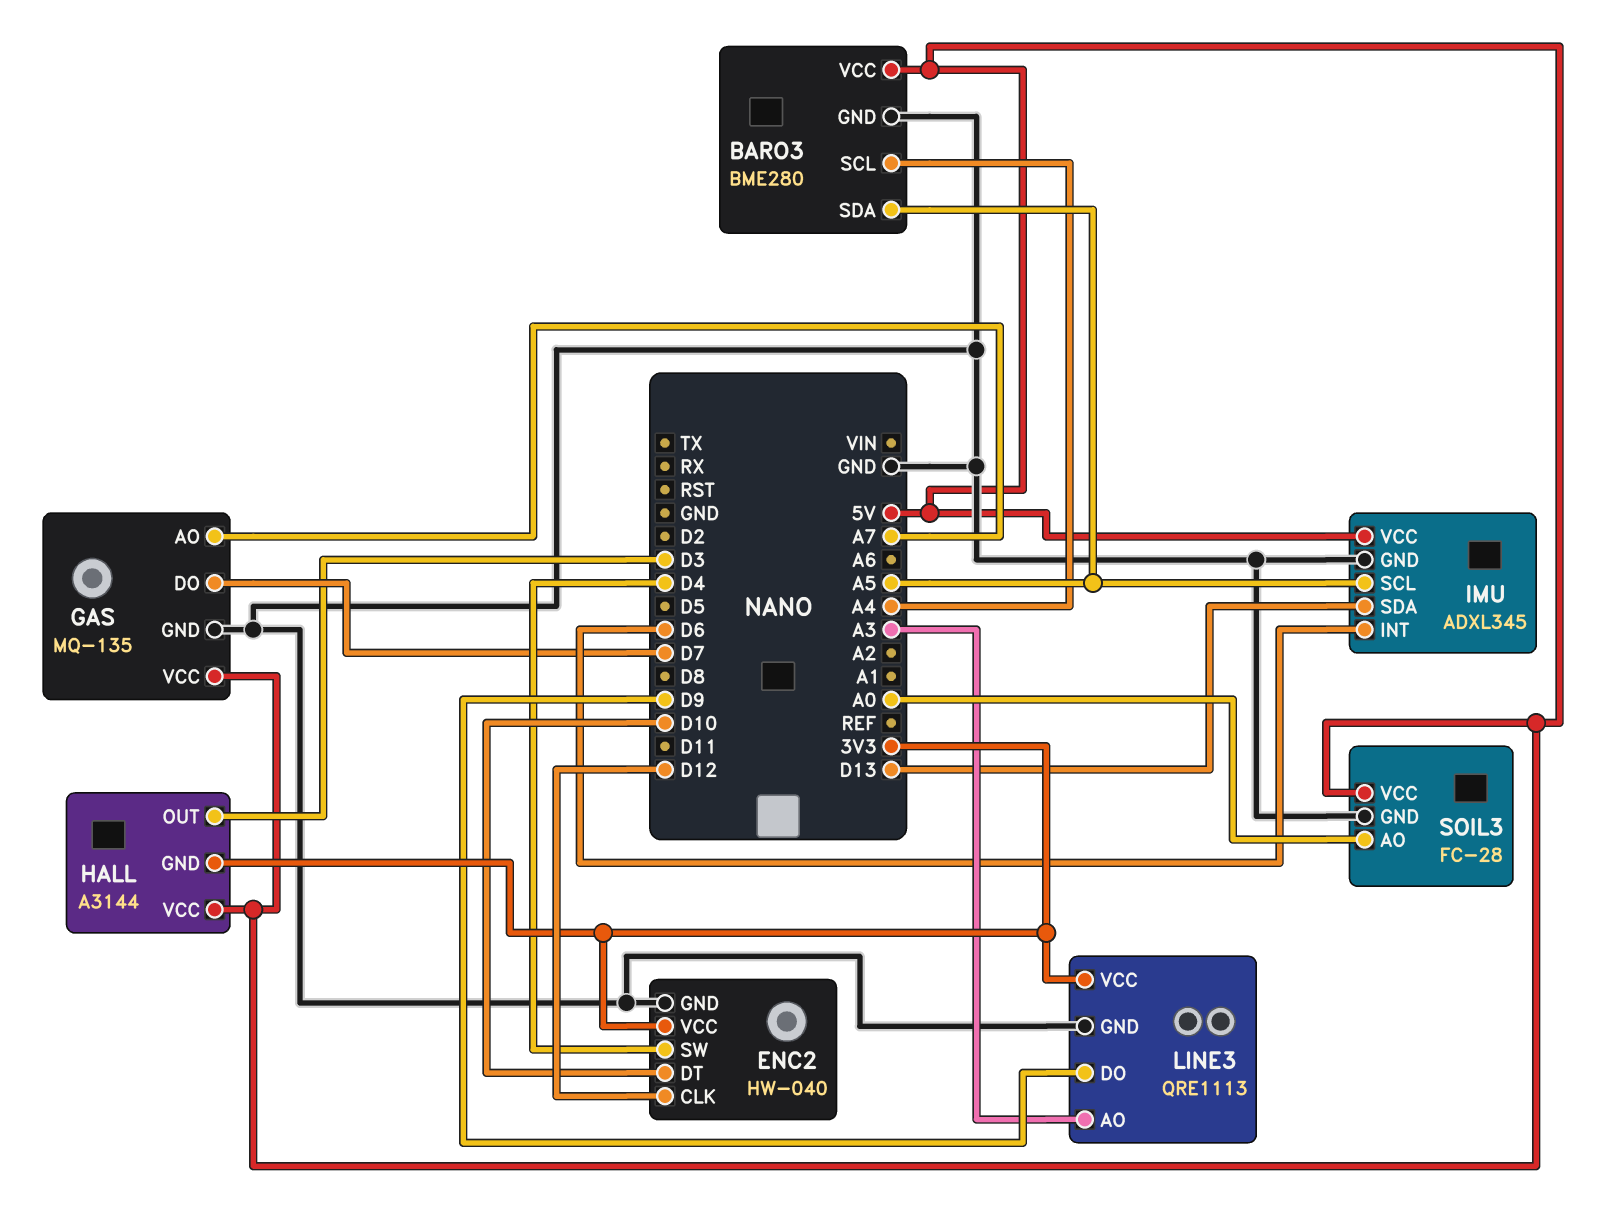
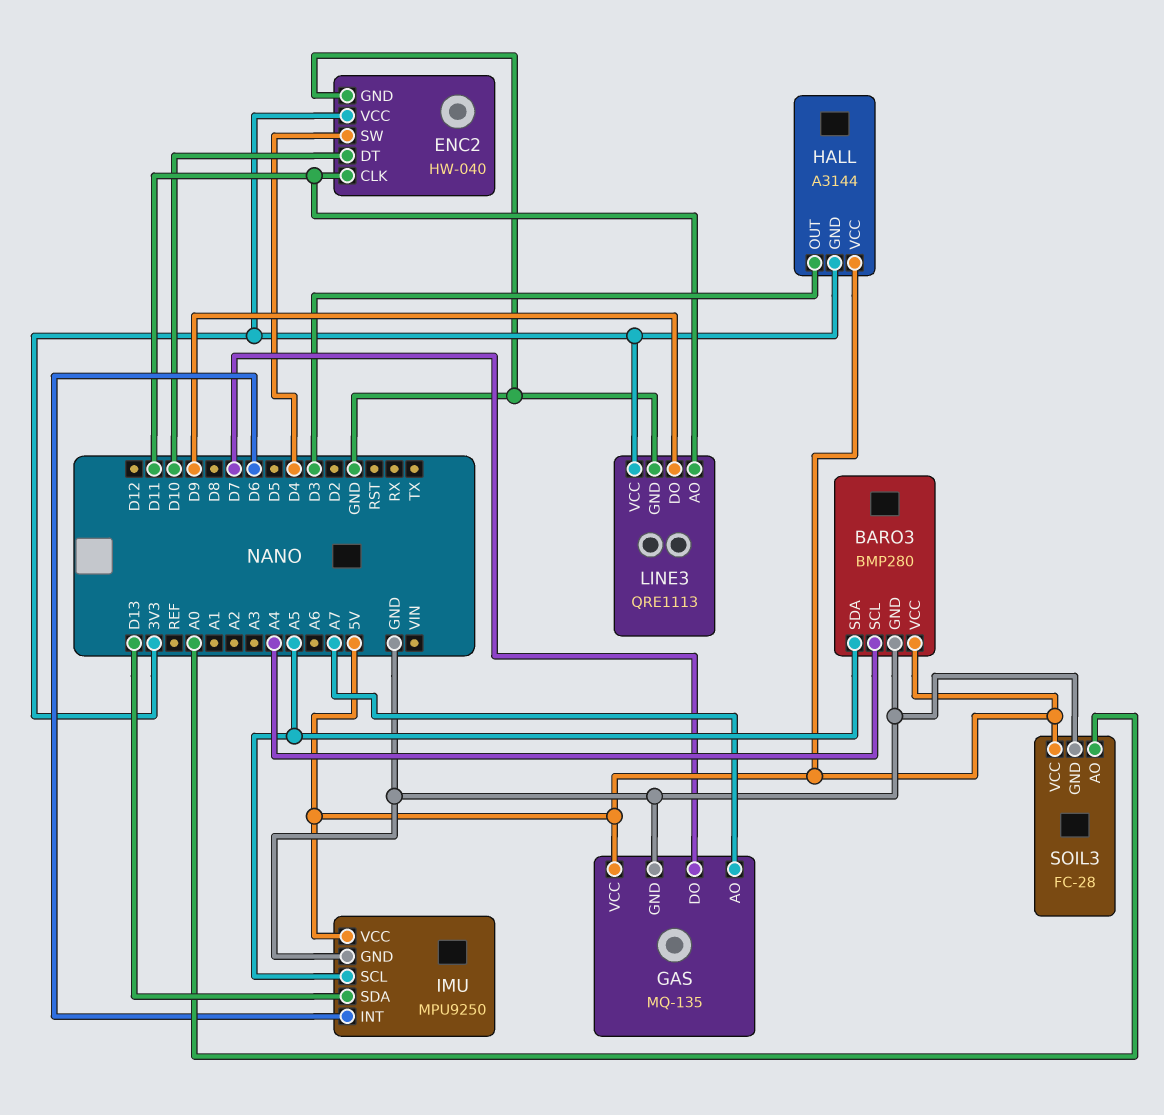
BARO3: BME280 -> BMP280
ENC2 pin CLK: D12 -> D11
IMU: ADXL345 -> MPU9250
LINE3 pin AO: A3 -> D11

